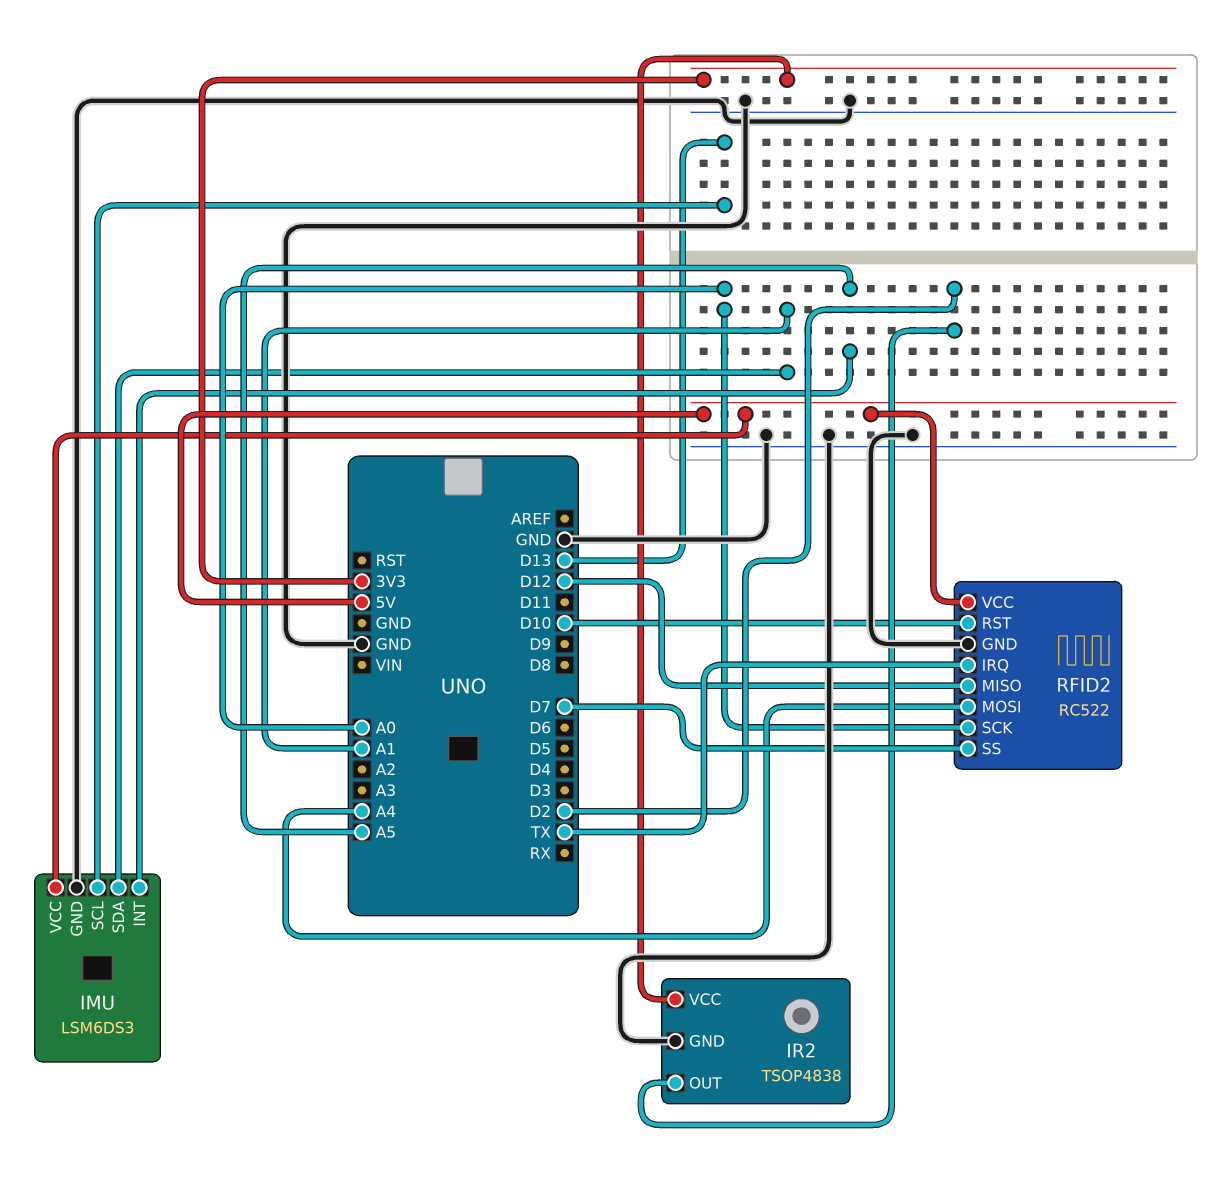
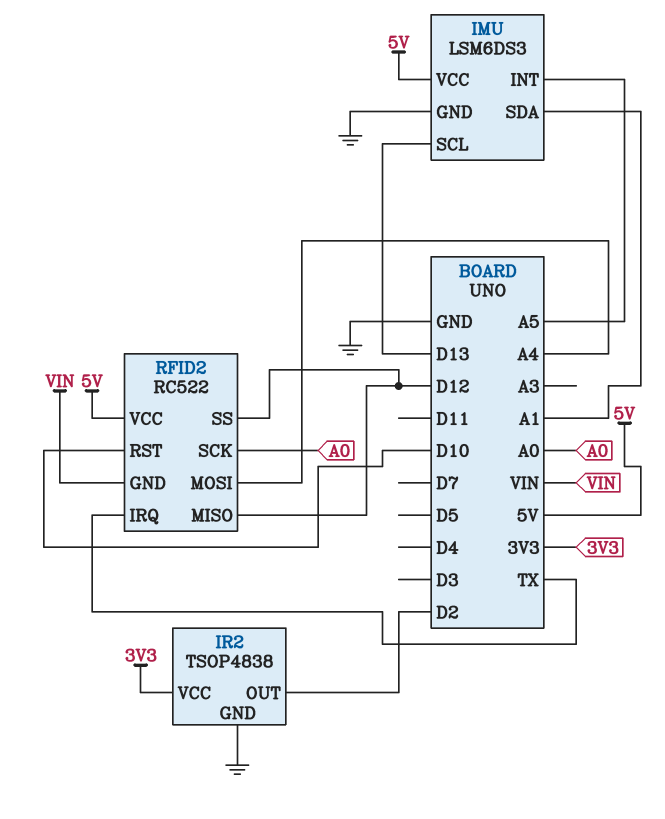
RFID2 pin GND: GND -> VIN
RFID2 pin SS: D7 -> D12

